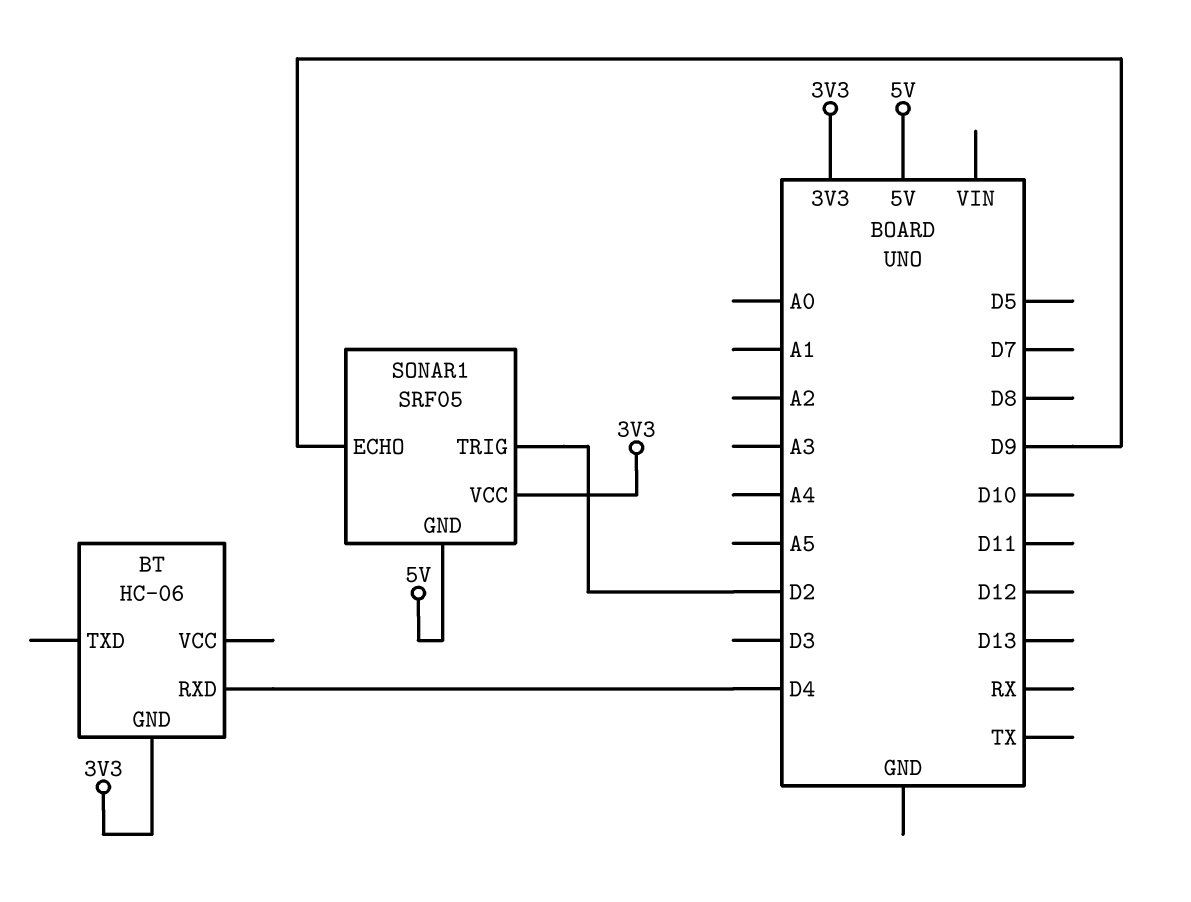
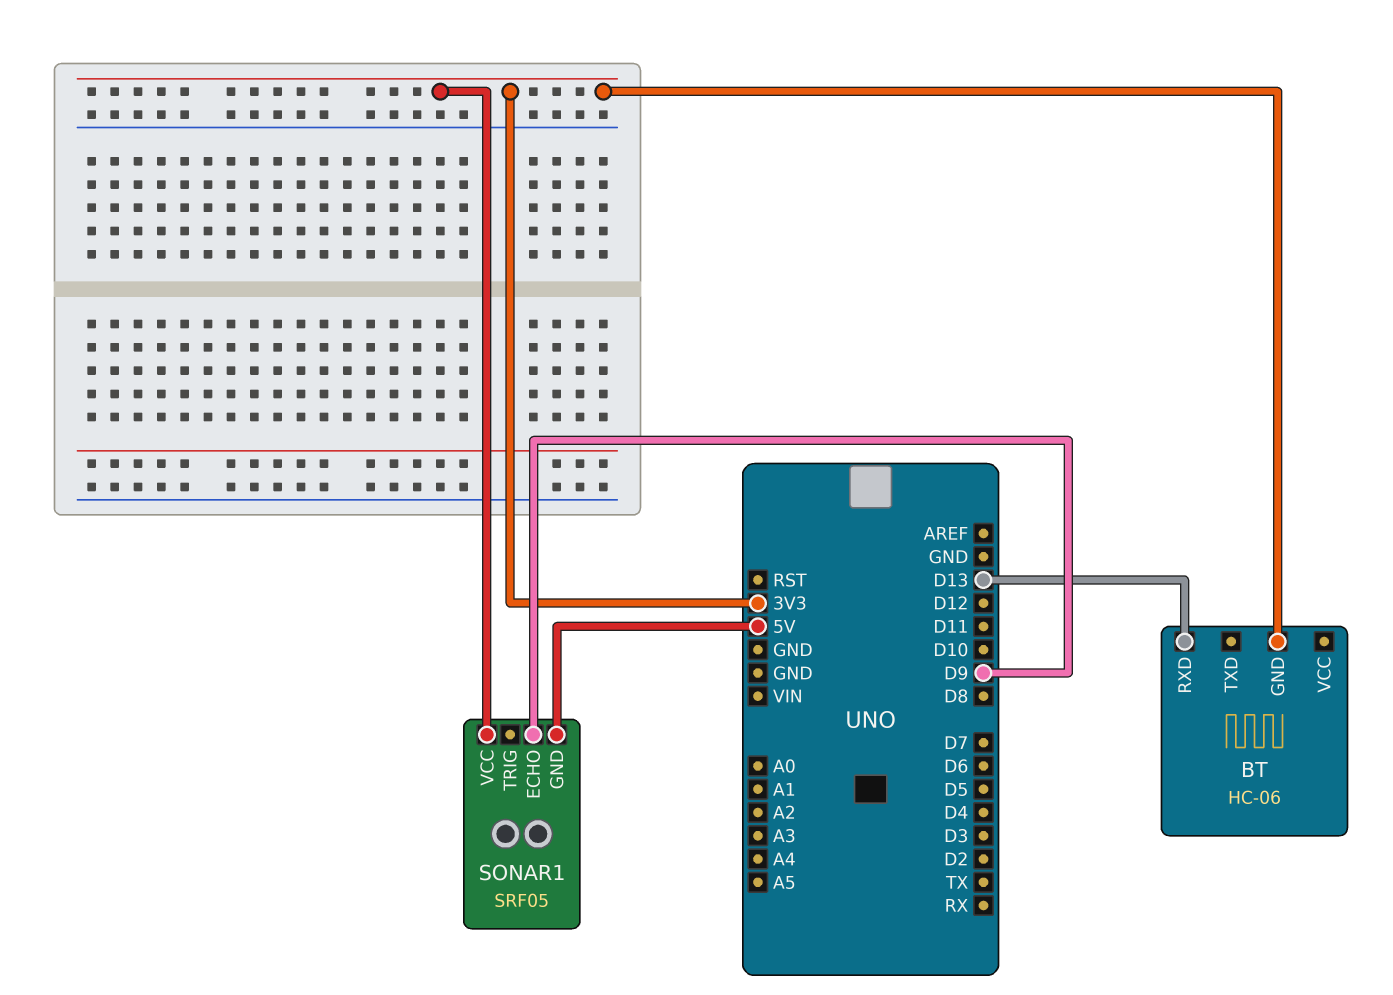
BT pin RXD: D4 -> D13
SONAR1 pin TRIG: D2 -> none

